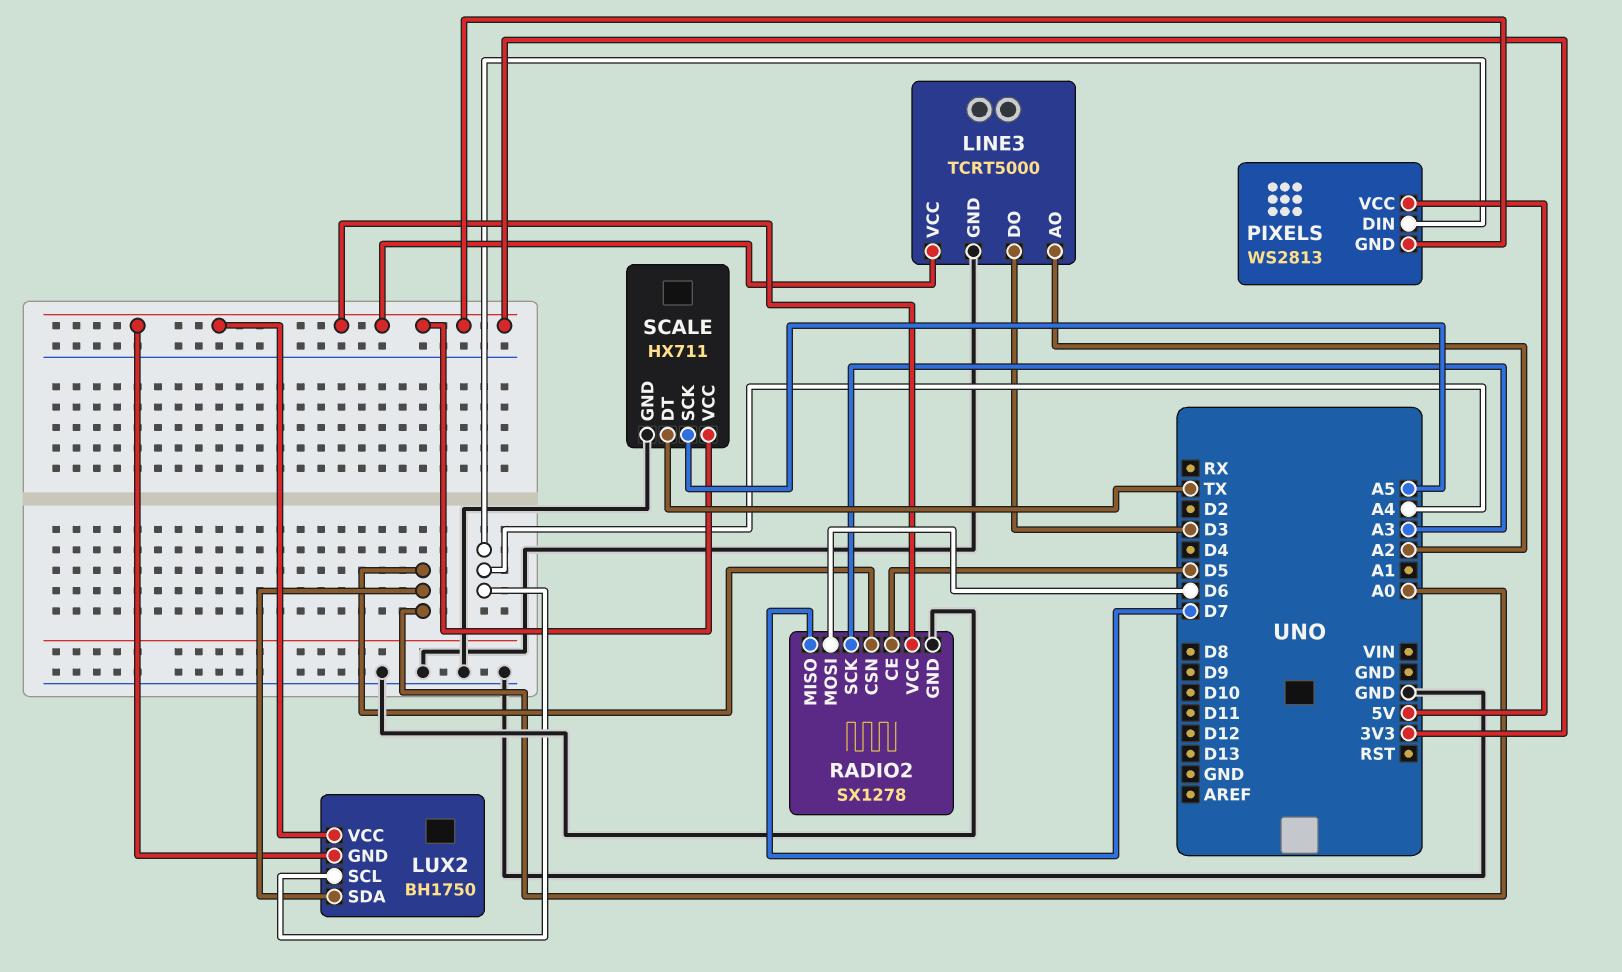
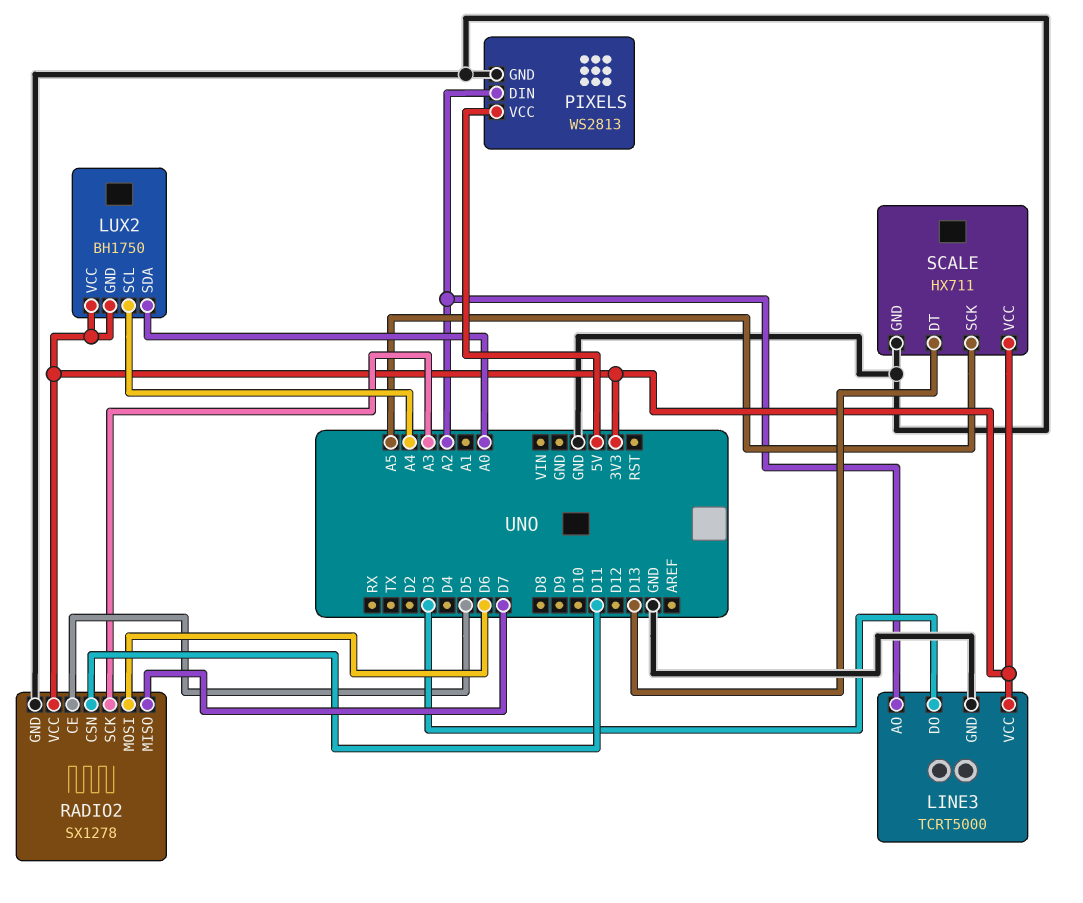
PIXELS pin DIN: A4 -> A2
PIXELS pin GND: 3V3 -> GND
RADIO2 pin CSN: A0 -> D11
SCALE pin DT: TX -> D13

